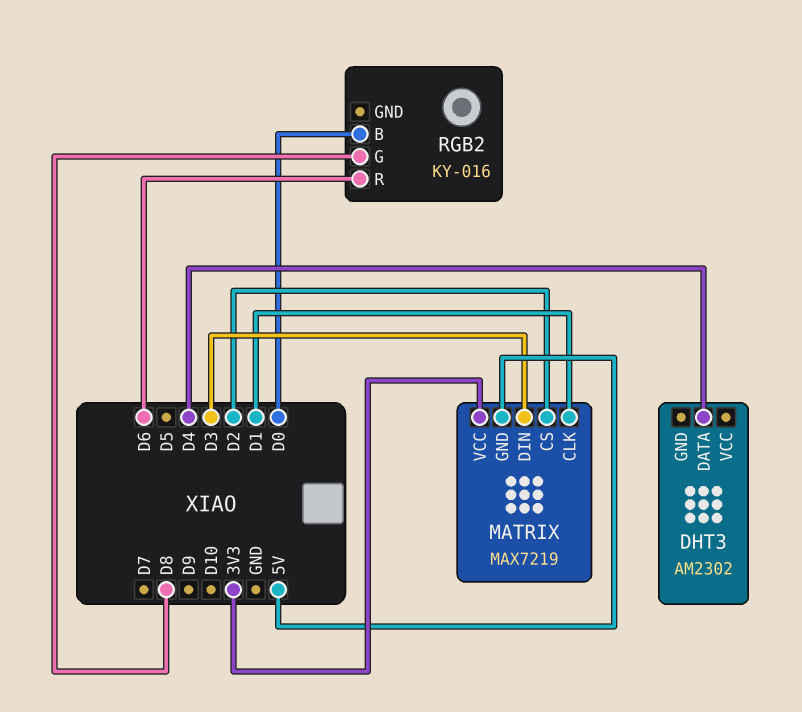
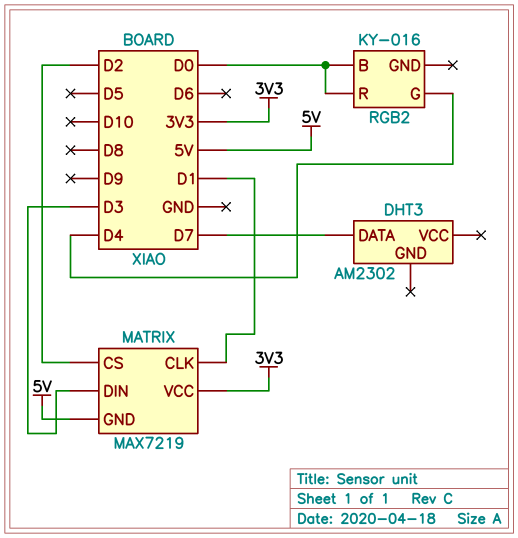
DHT3 pin DATA: D4 -> D7
RGB2 pin G: D8 -> D4
RGB2 pin R: D6 -> D0

